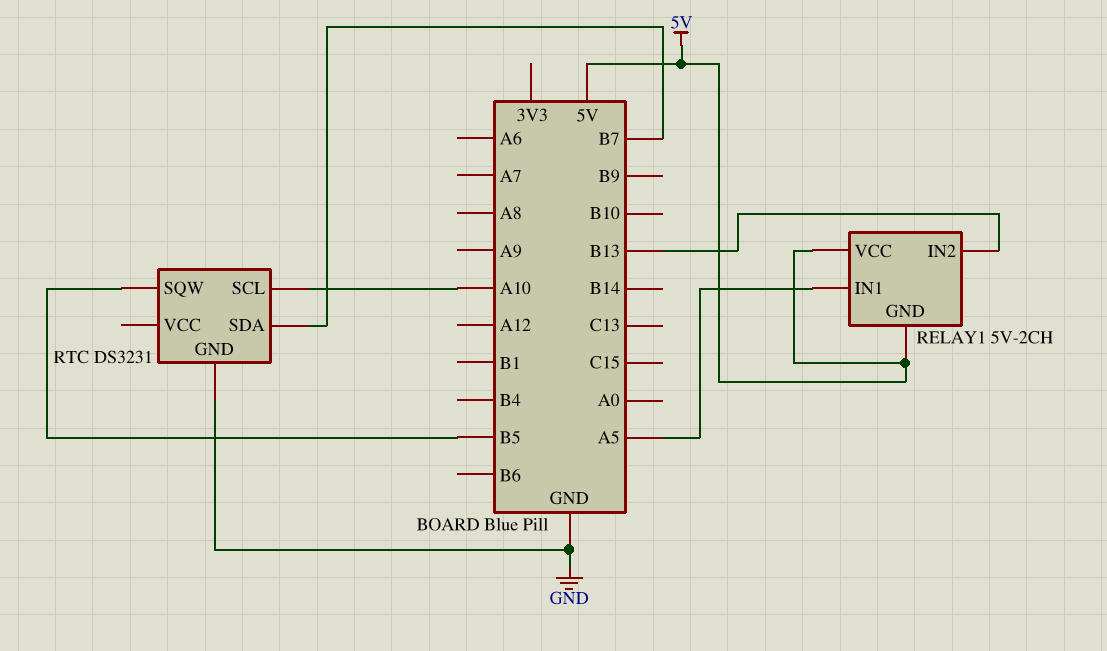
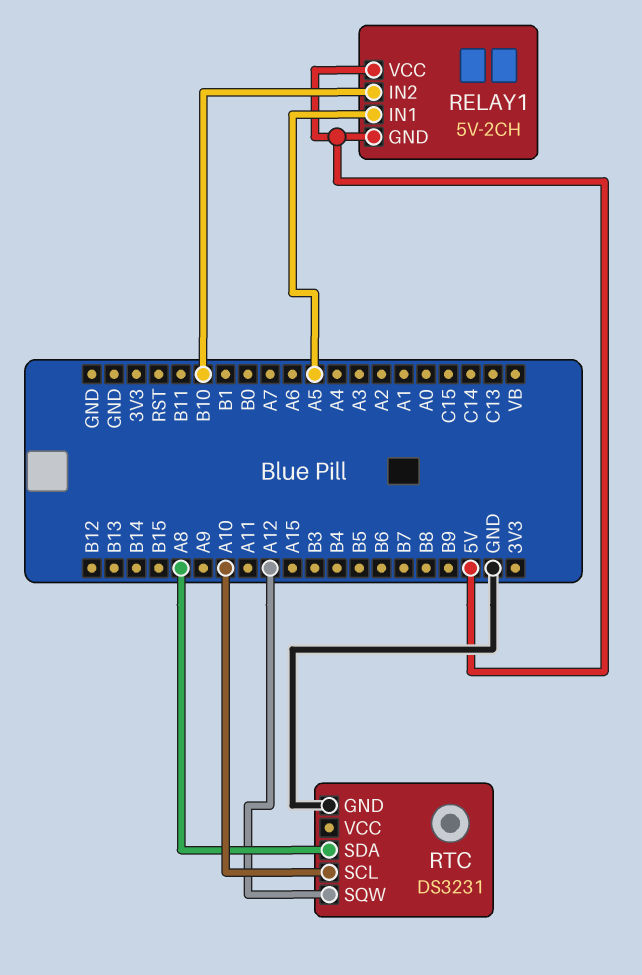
RELAY1 pin IN2: B13 -> B10
RTC pin SDA: B7 -> A8
RTC pin SQW: B5 -> A12

